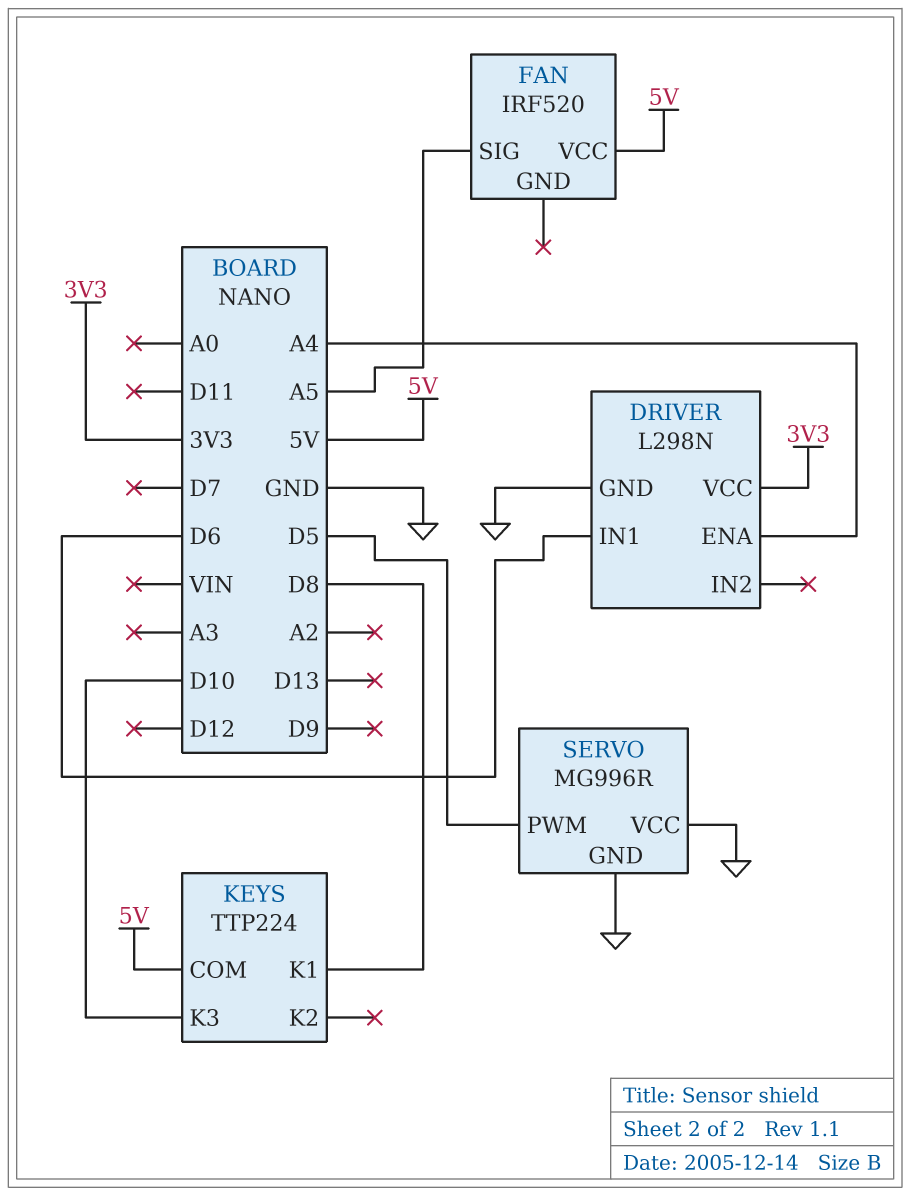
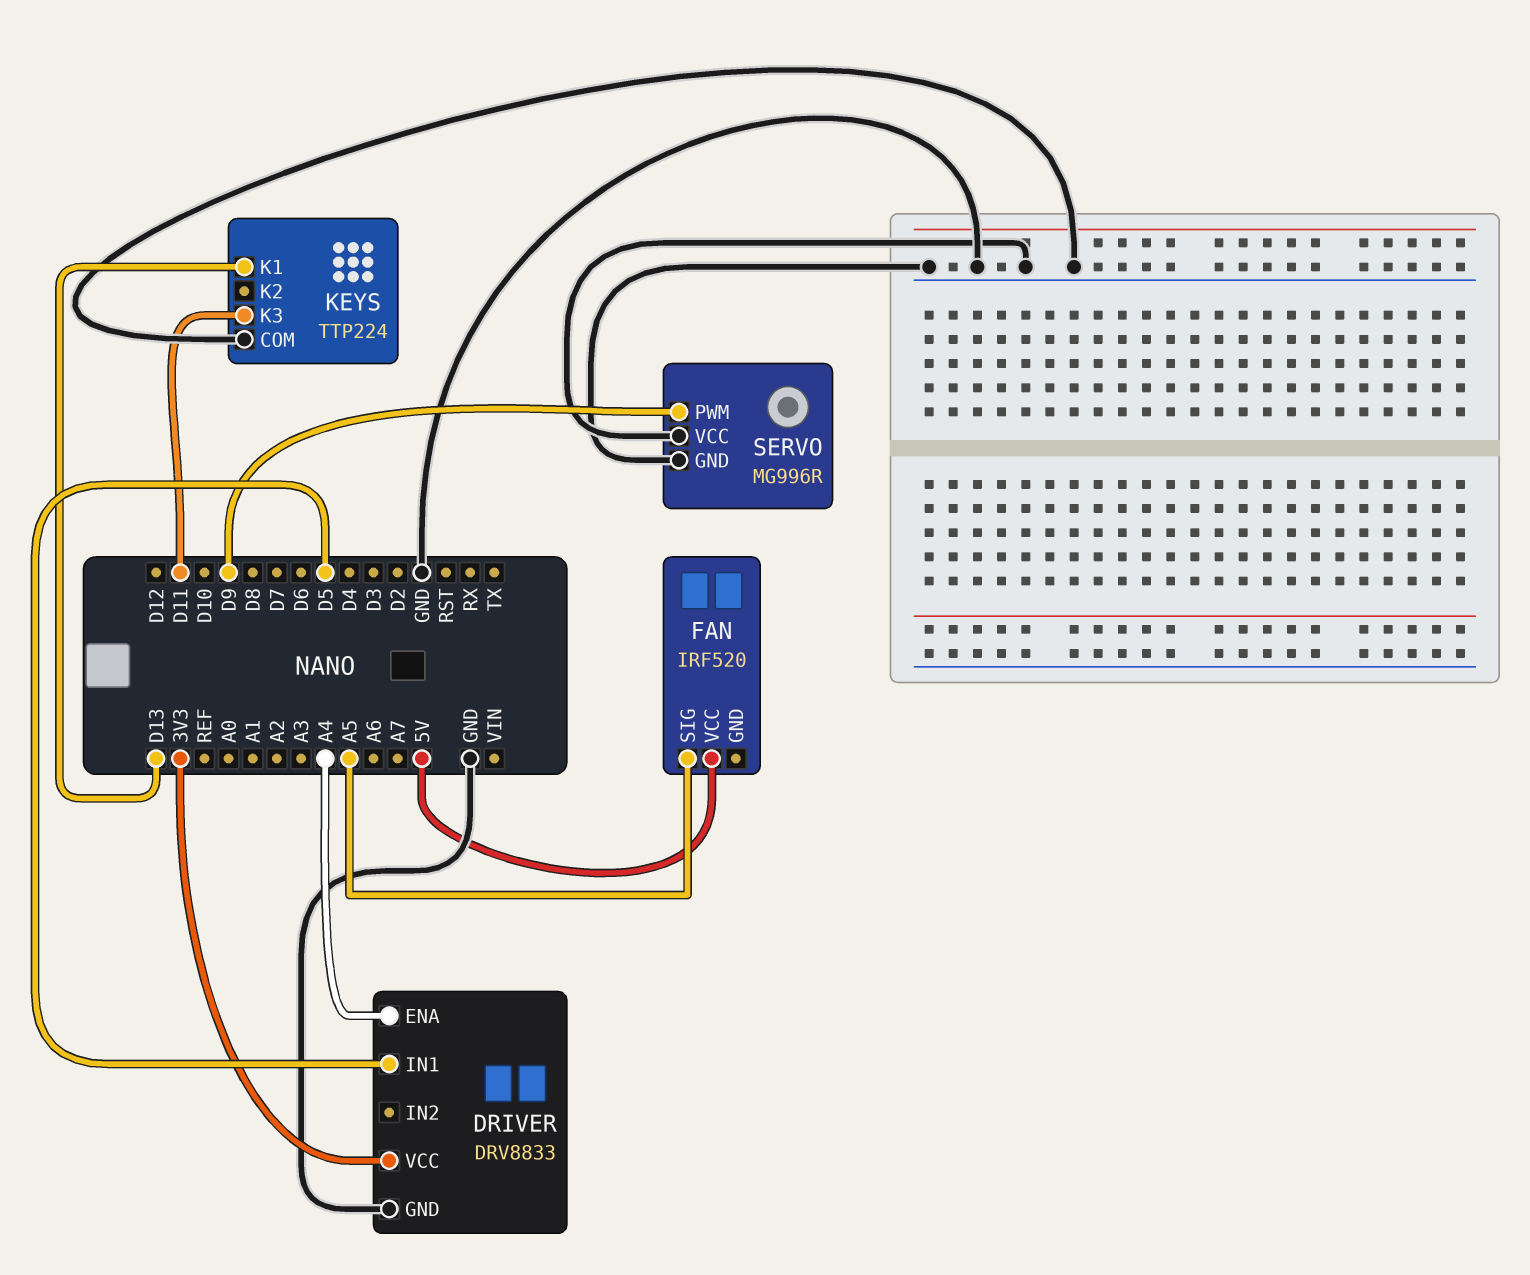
DRIVER: L298N -> DRV8833
DRIVER pin IN1: D6 -> D5
KEYS pin COM: 5V -> GND
KEYS pin K1: D8 -> D13
KEYS pin K3: D10 -> D11
SERVO pin PWM: D5 -> D9

